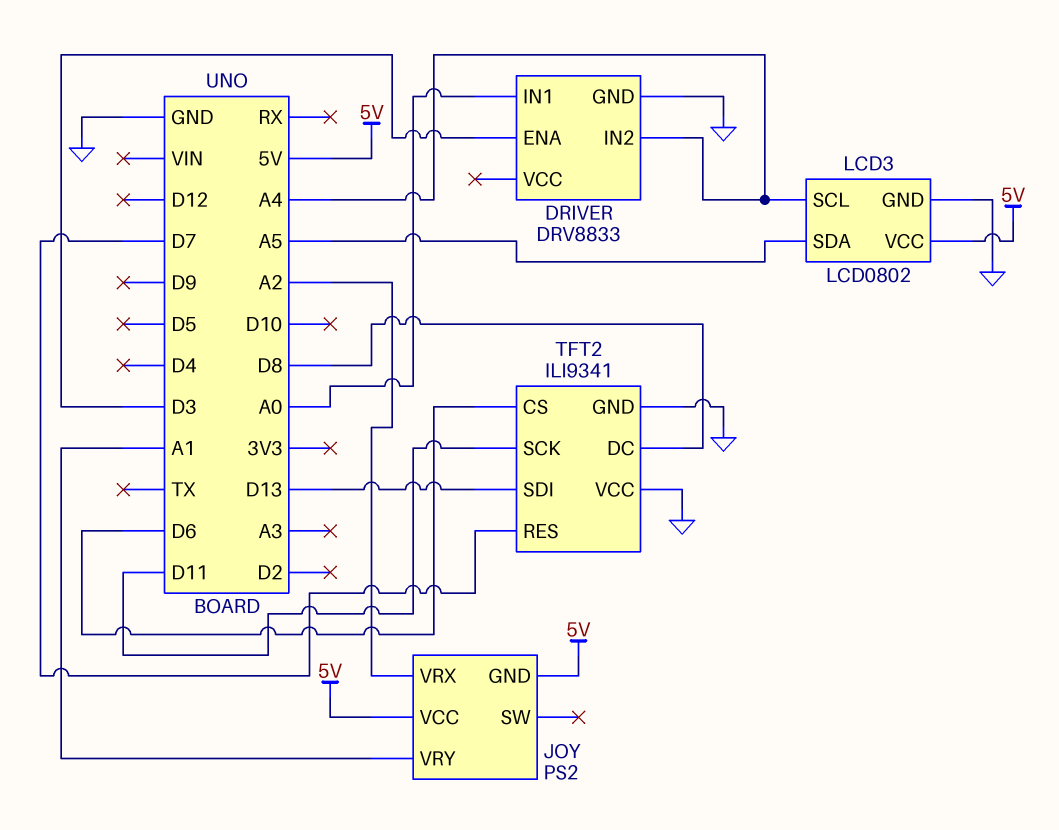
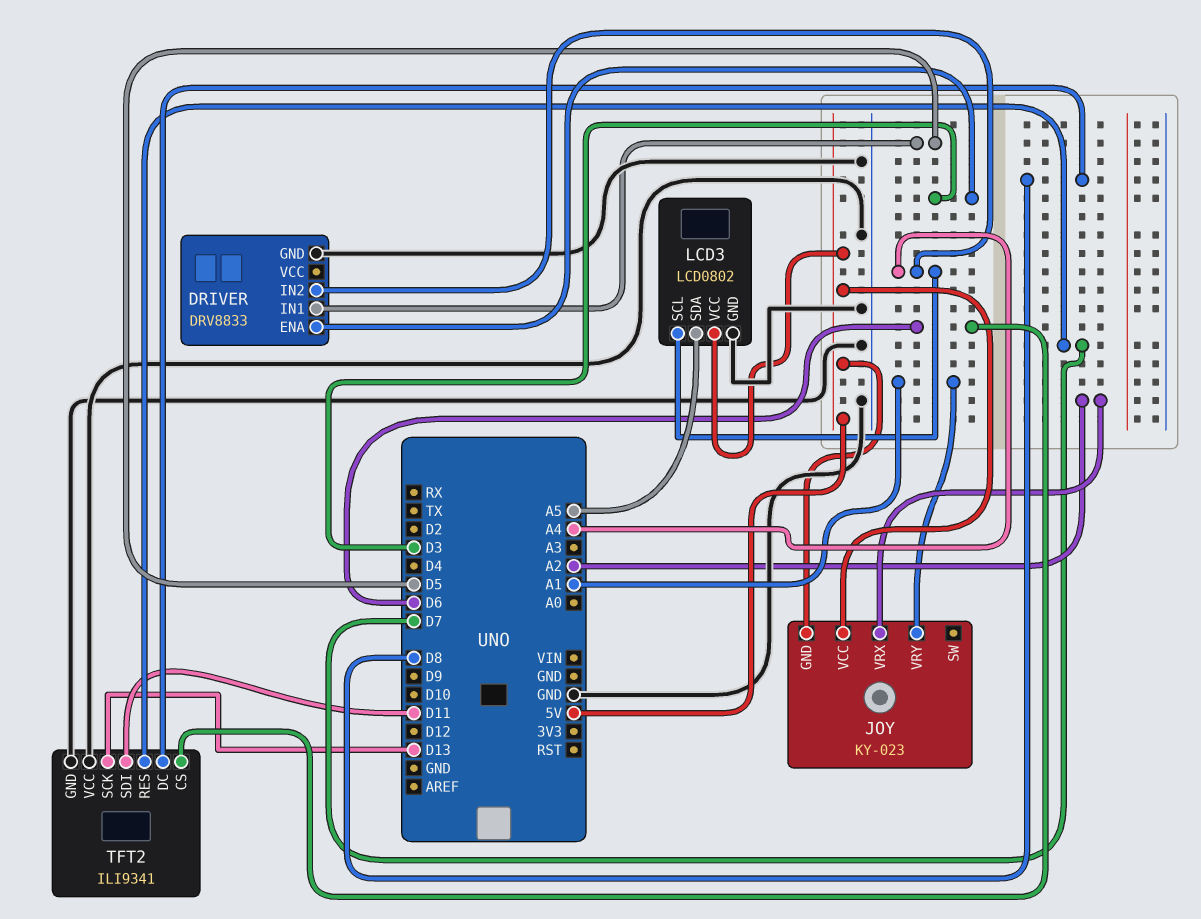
DRIVER pin IN1: A0 -> D5
JOY: PS2 -> KY-023
TFT2 pin SCK: D11 -> D13
TFT2 pin SDI: D13 -> D11

